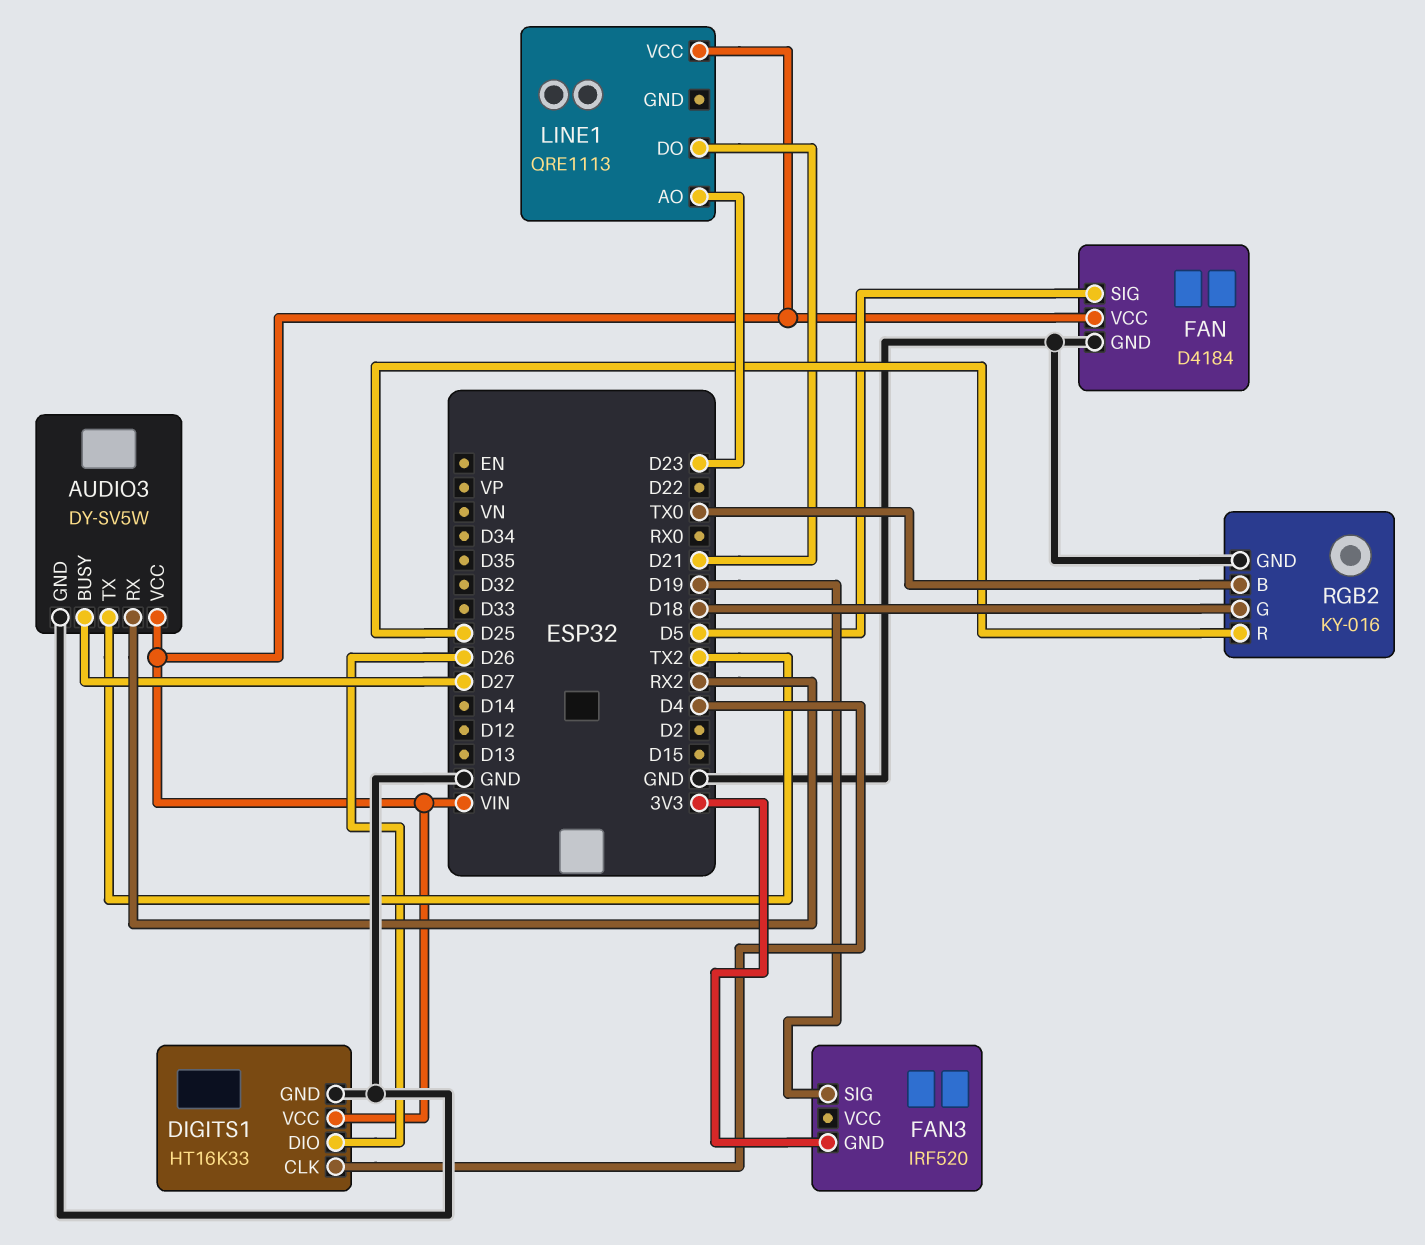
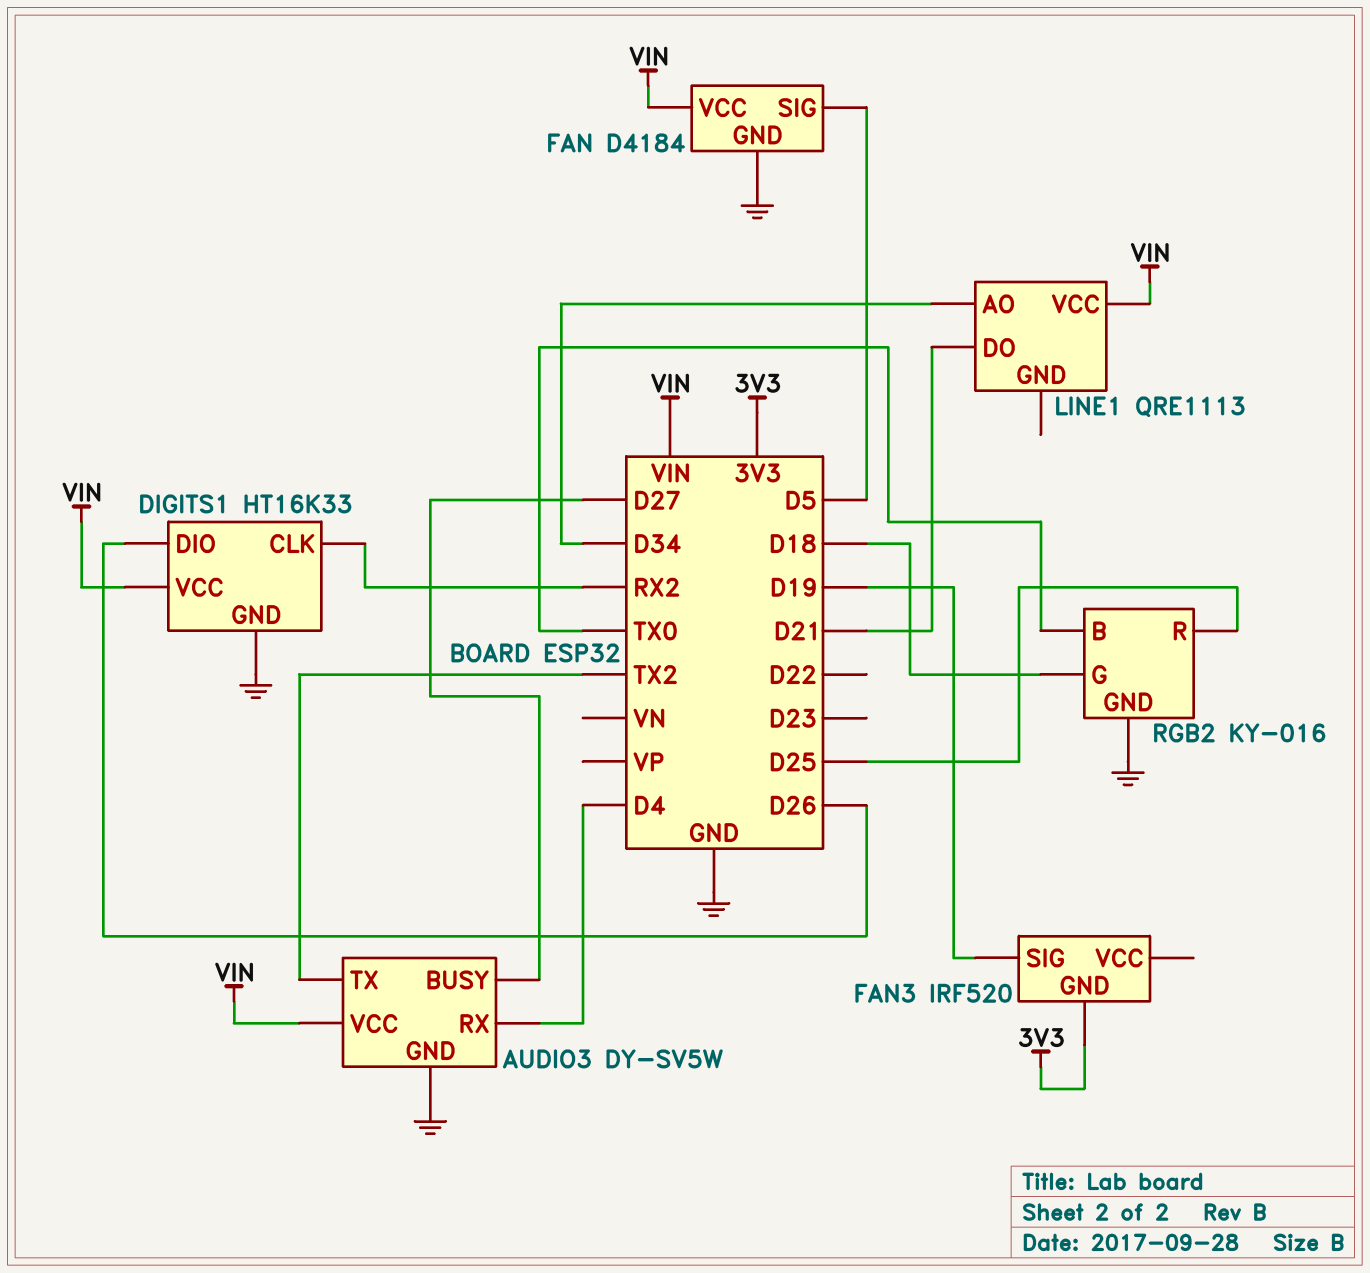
AUDIO3 pin RX: RX2 -> D4
DIGITS1 pin CLK: D4 -> RX2
LINE1 pin AO: D23 -> D34

